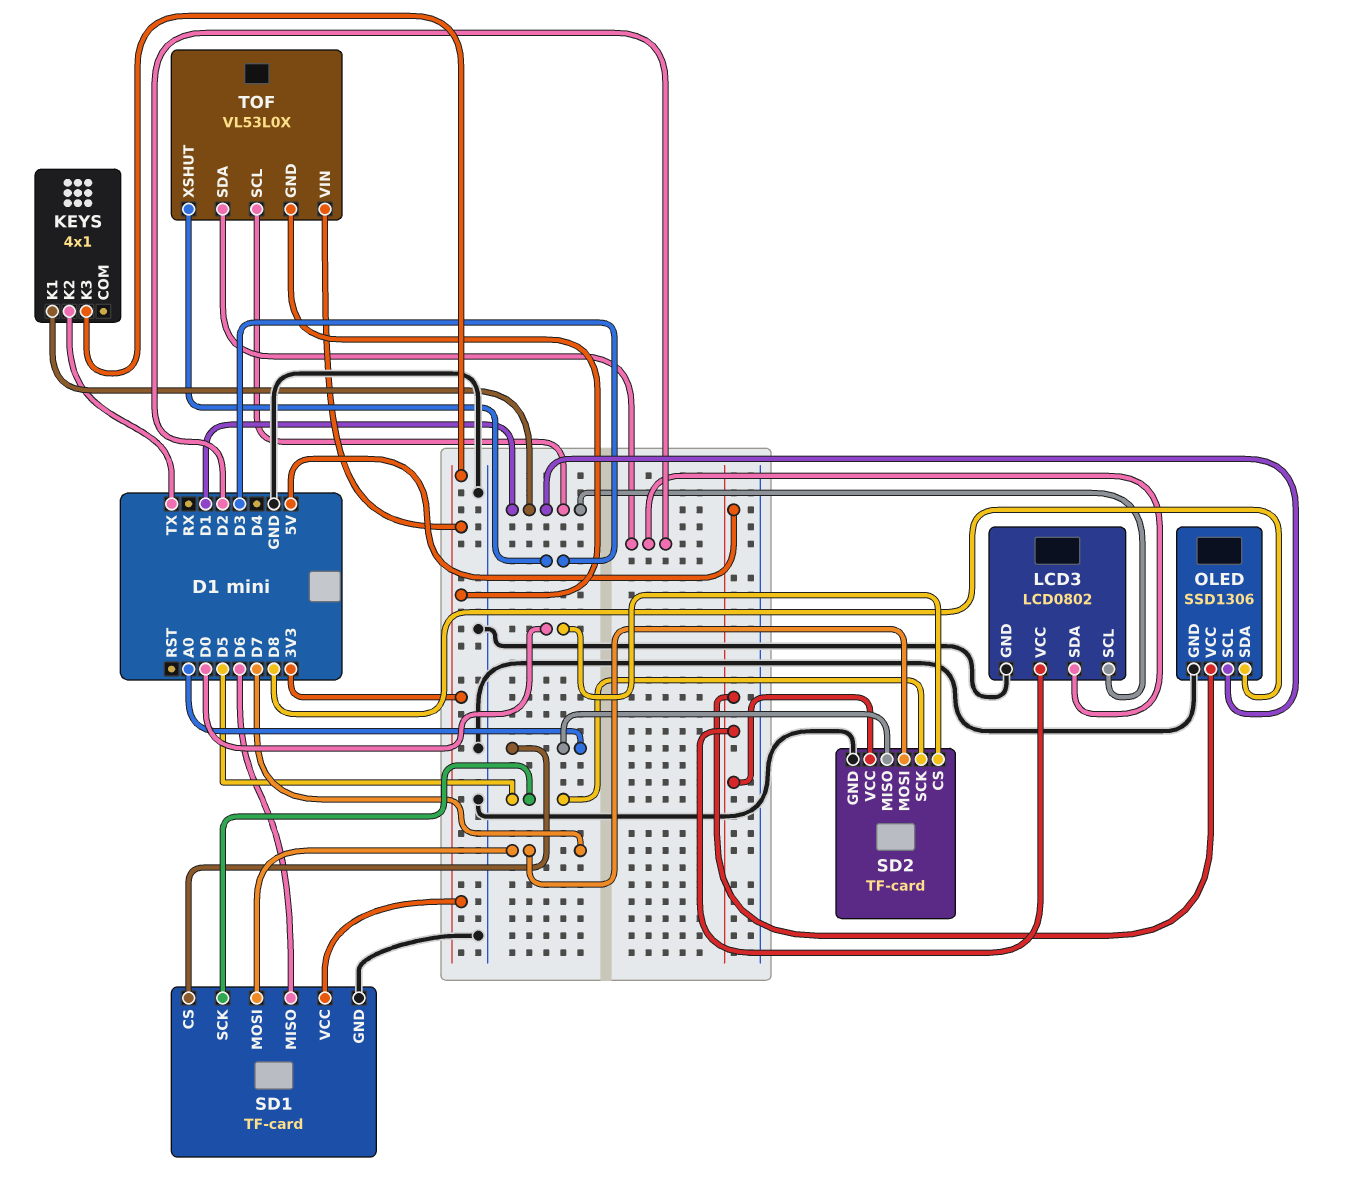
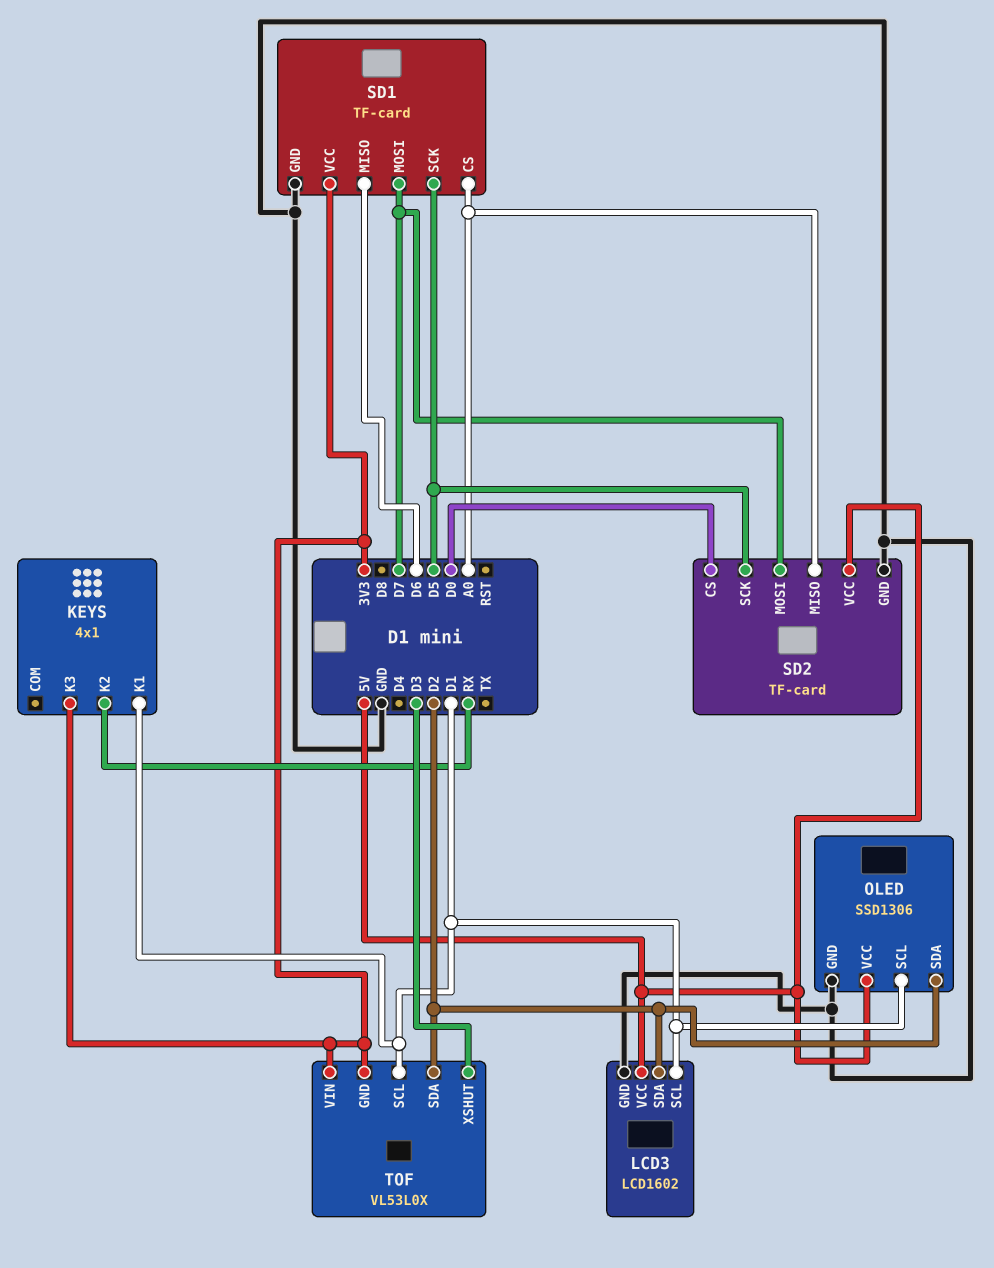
KEYS pin K2: TX -> RX
LCD3: LCD0802 -> LCD1602
OLED pin SDA: D8 -> D2

